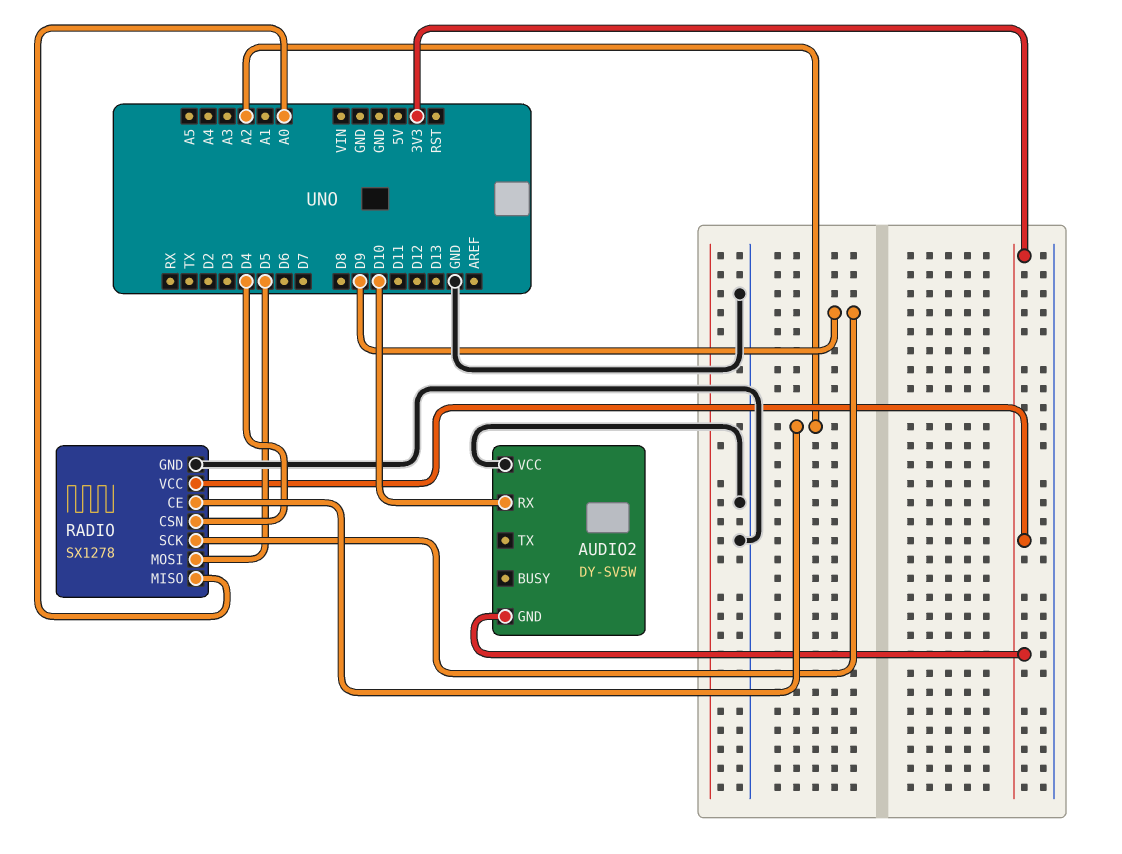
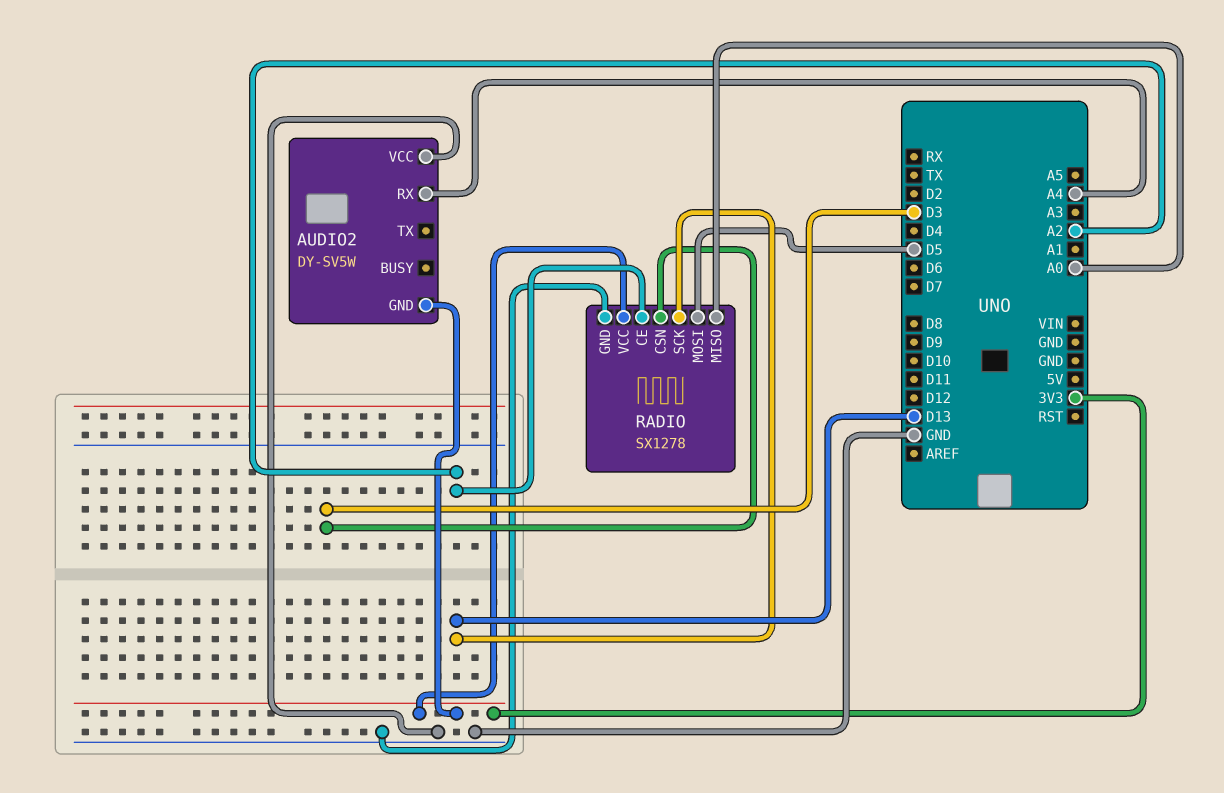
AUDIO2 pin RX: D10 -> A4
RADIO pin CSN: D4 -> D3
RADIO pin SCK: D9 -> D13

